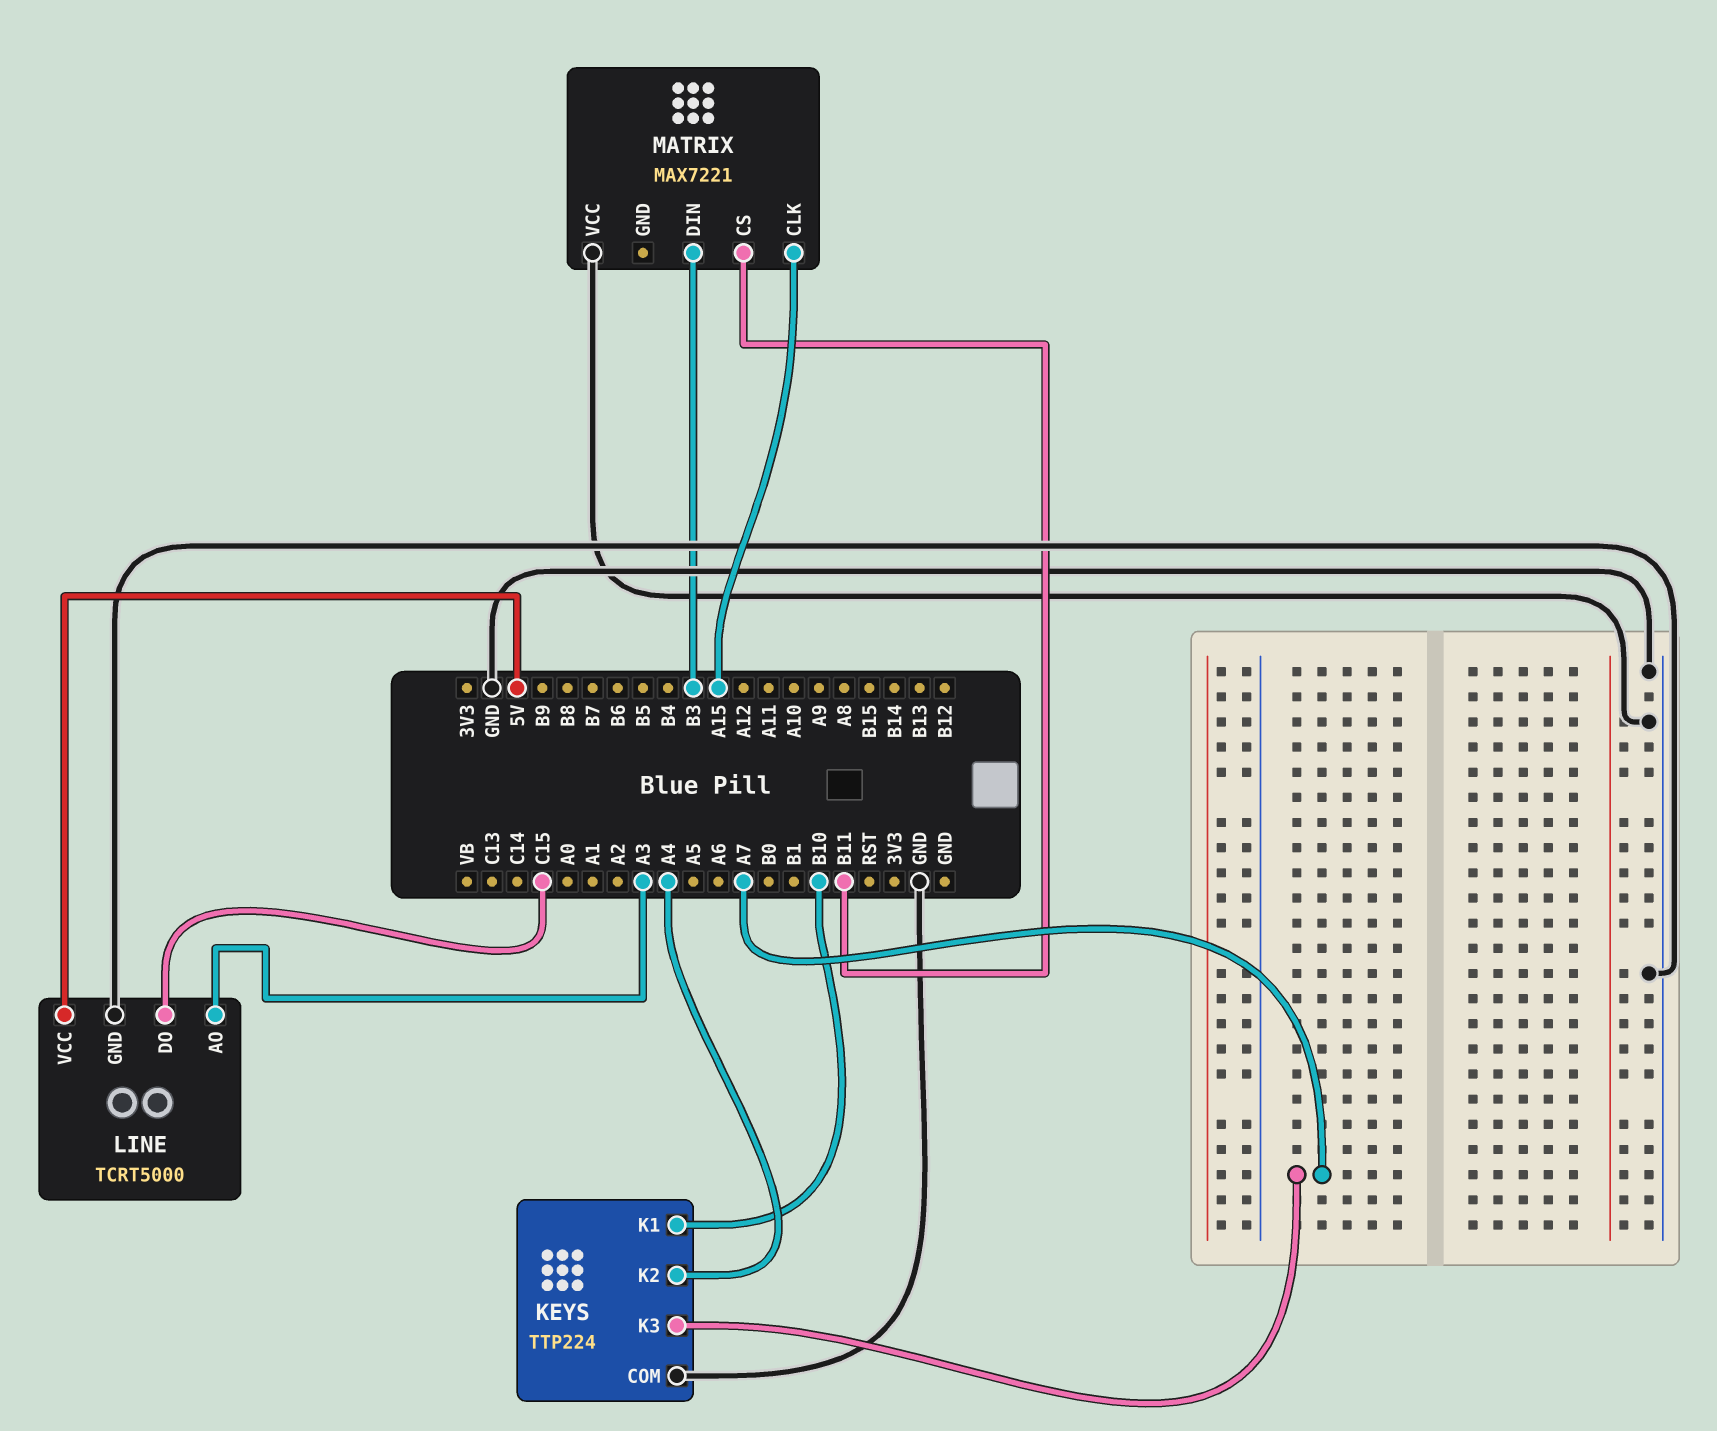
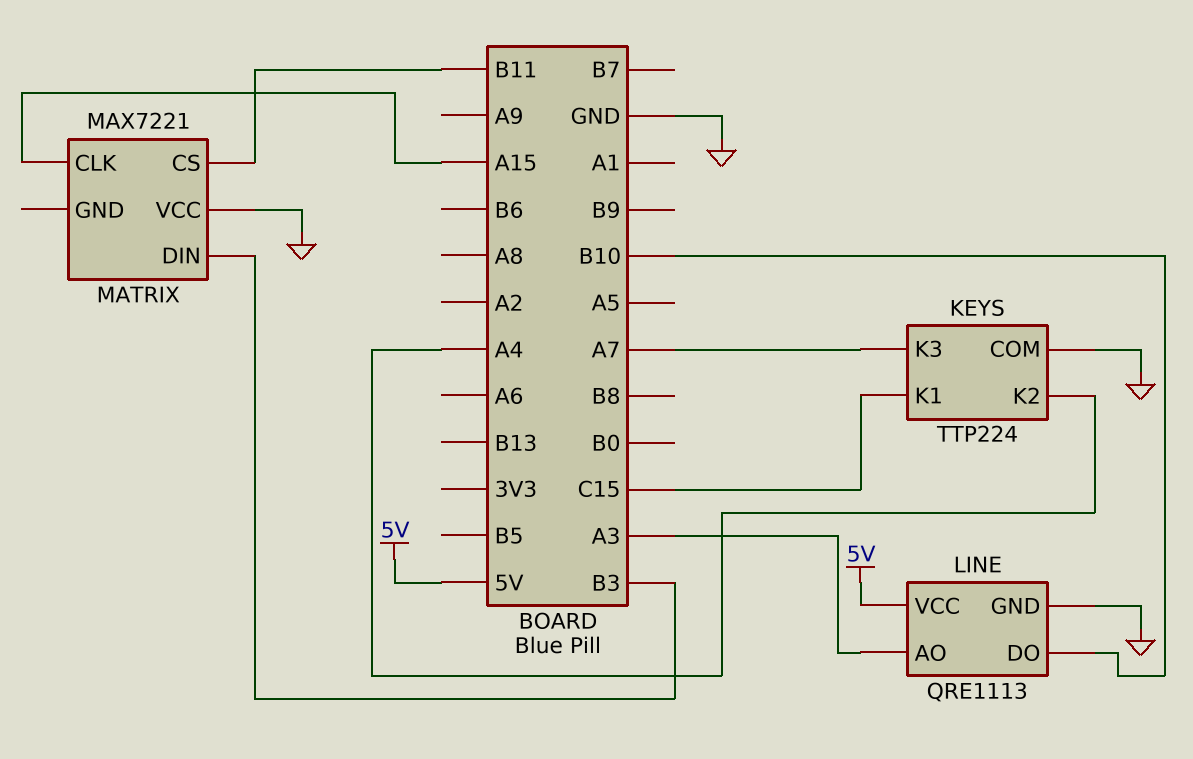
KEYS pin K1: B10 -> C15
LINE: TCRT5000 -> QRE1113
LINE pin DO: C15 -> B10

